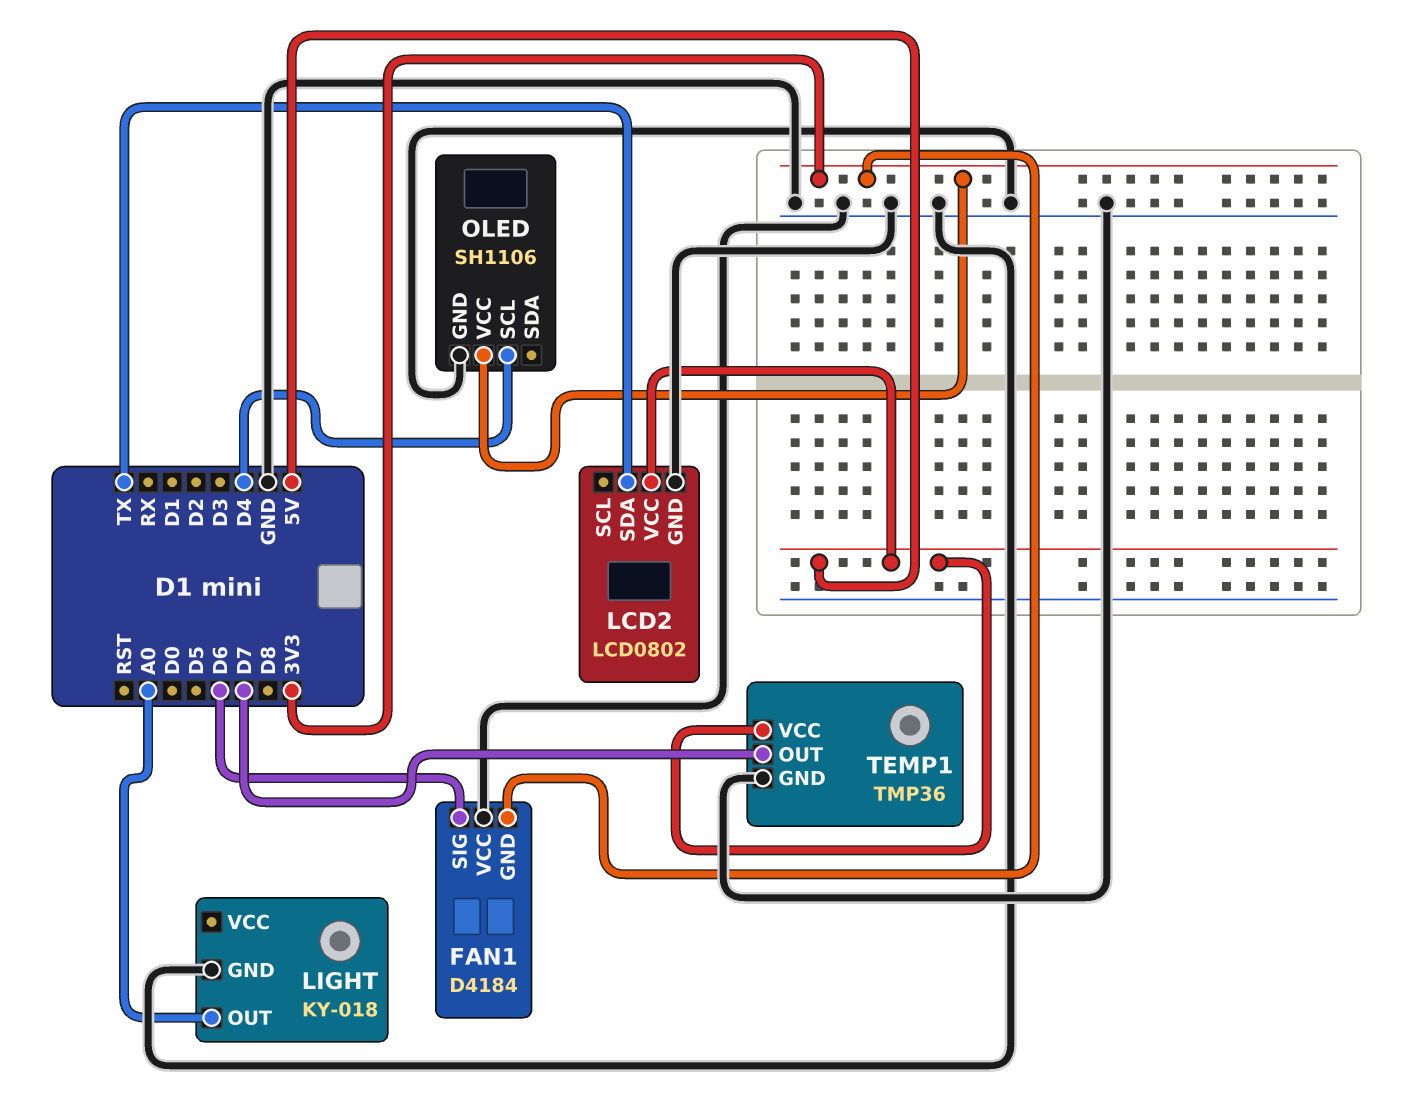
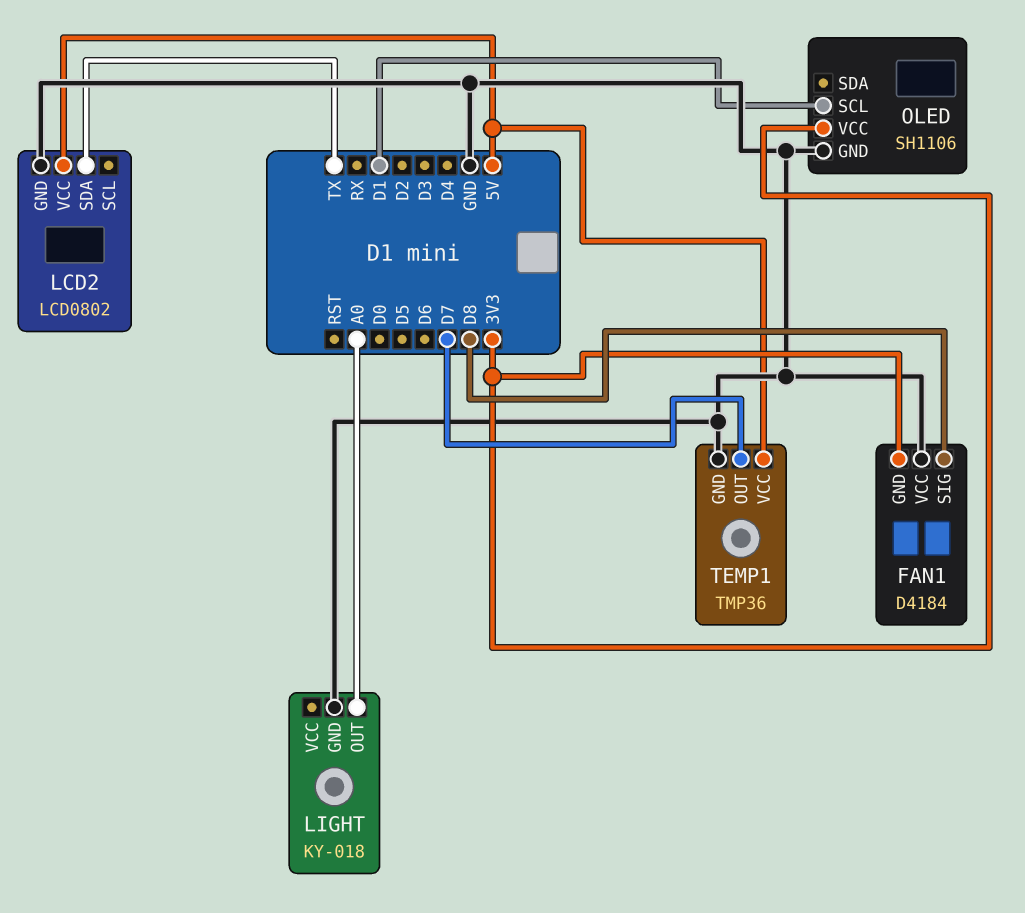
FAN1 pin SIG: D6 -> D8
OLED pin SCL: D4 -> D1

